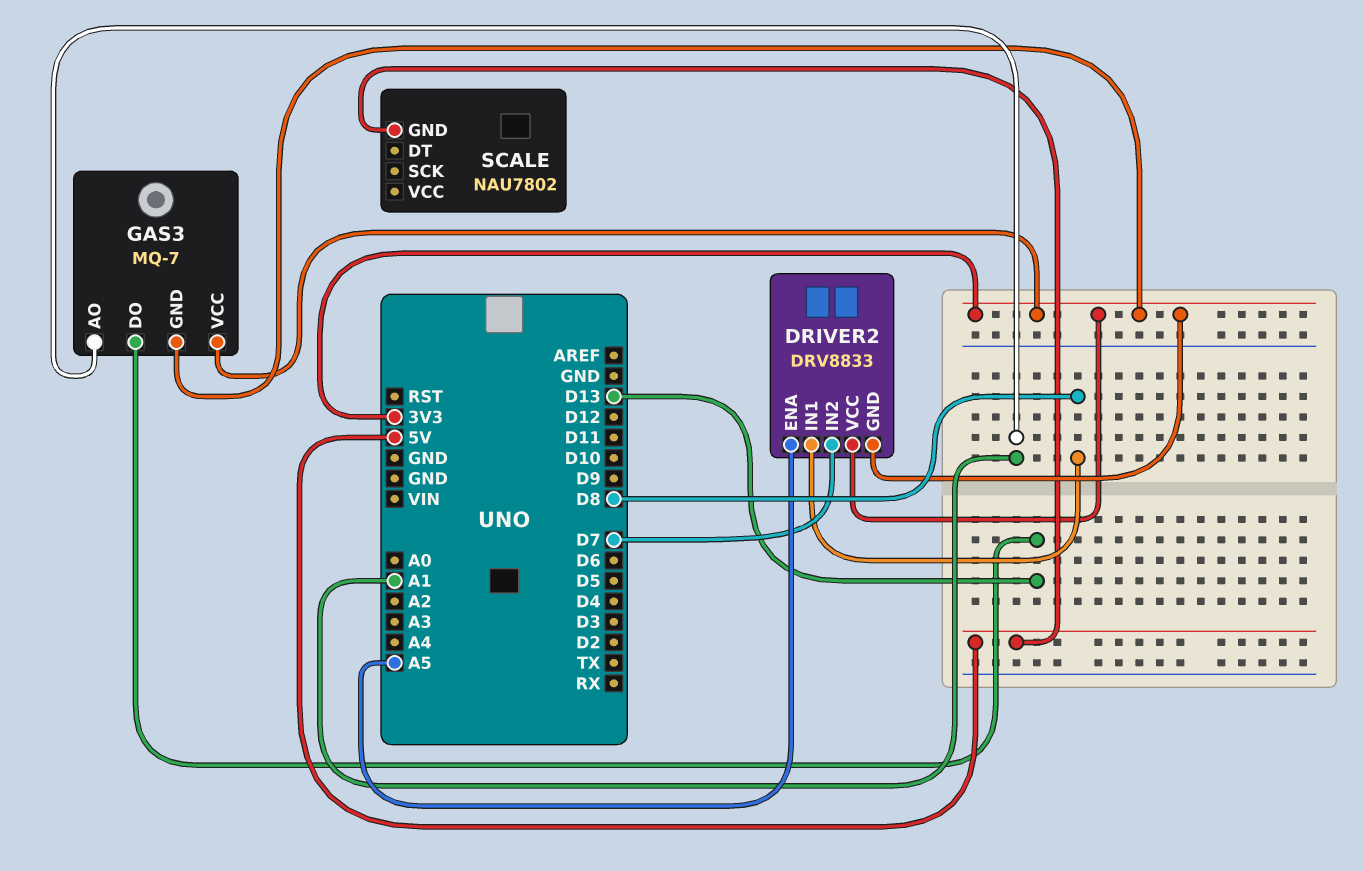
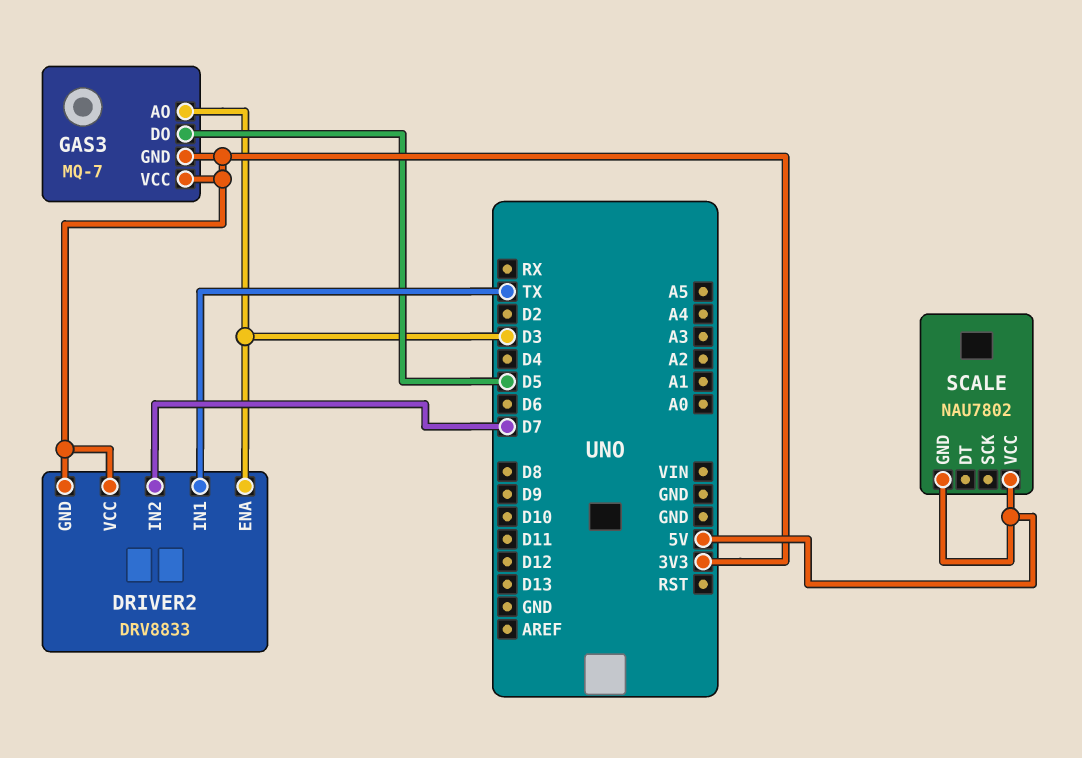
DRIVER2 pin ENA: A5 -> D3
DRIVER2 pin IN1: D8 -> TX
GAS3 pin AO: A1 -> D3
GAS3 pin DO: D13 -> D5
SCALE pin VCC: none -> 5V

